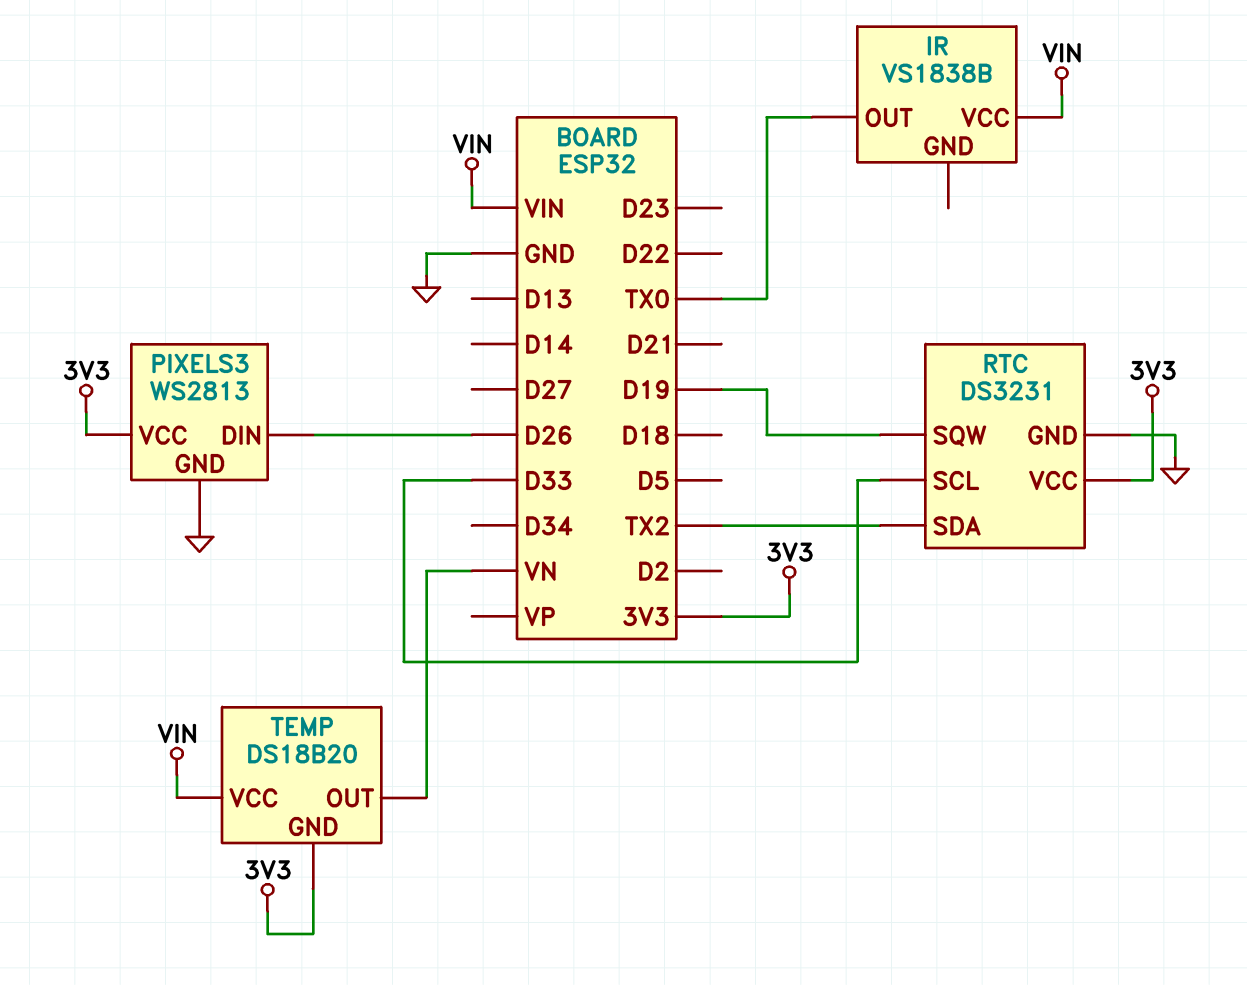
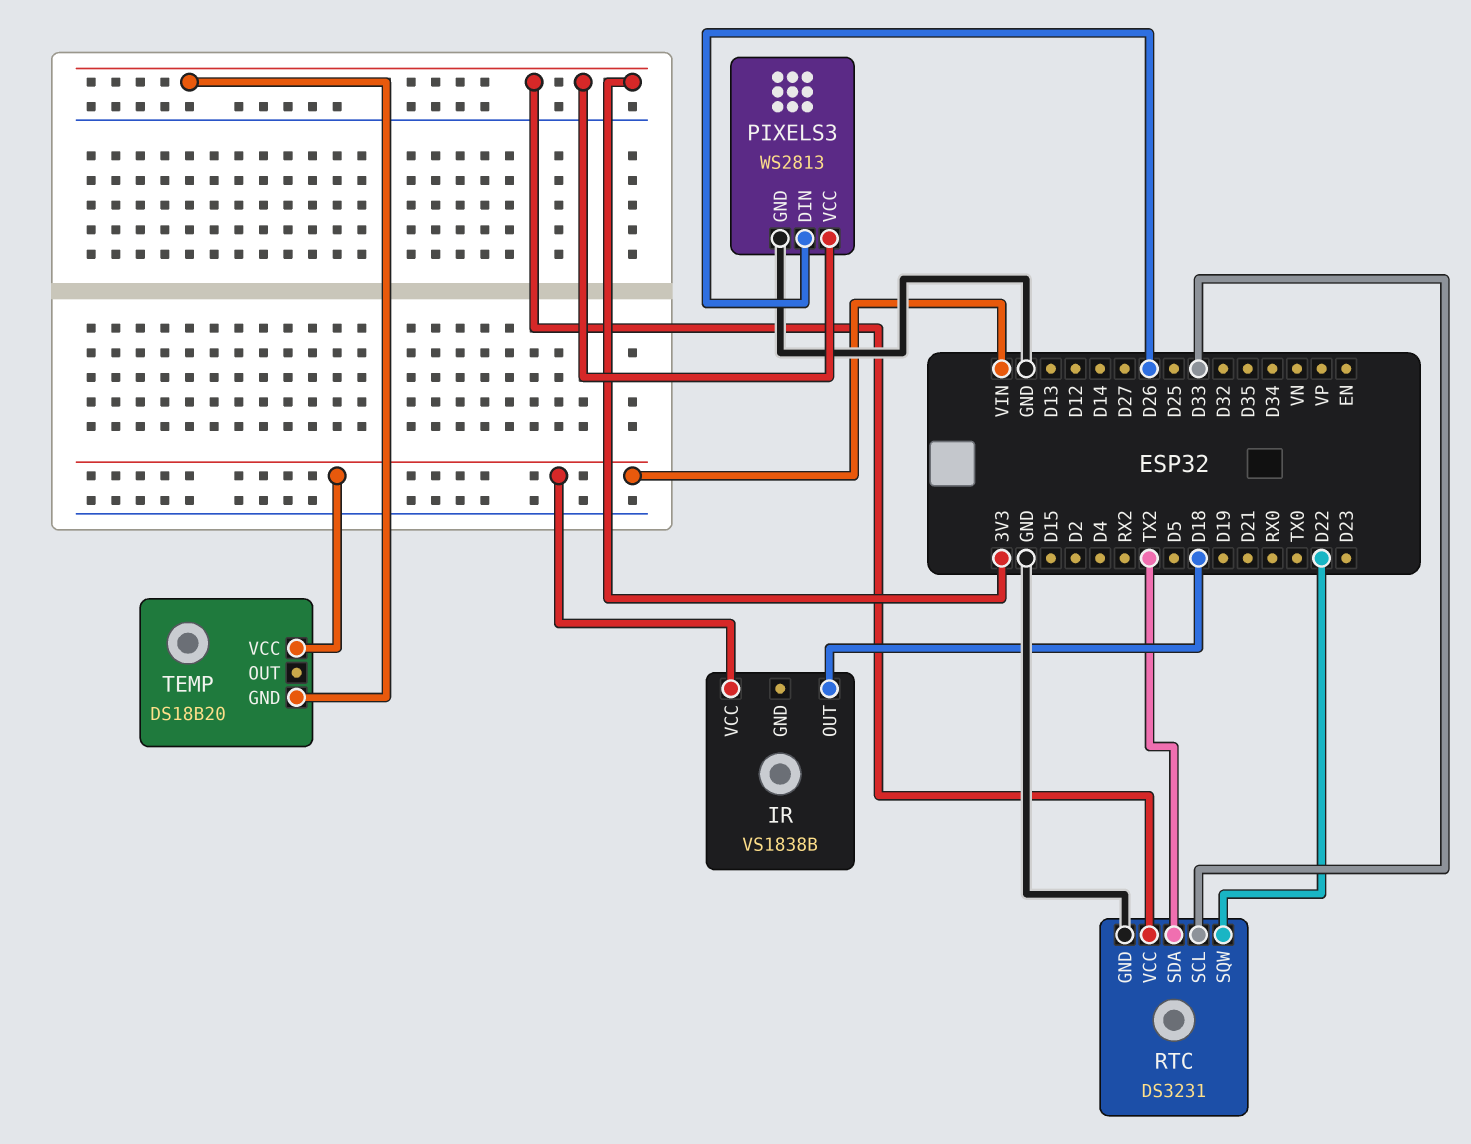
IR pin OUT: TX0 -> D18
RTC pin SQW: D19 -> D22
TEMP pin OUT: VN -> none

